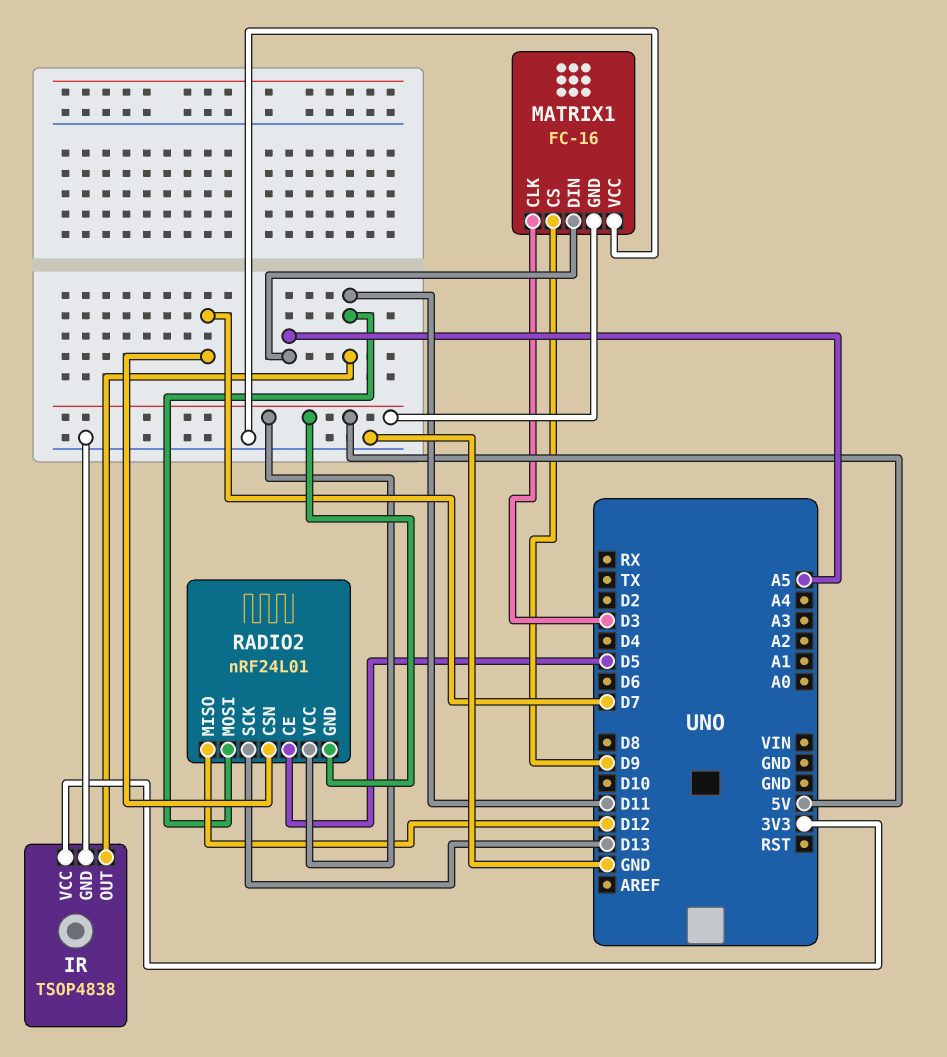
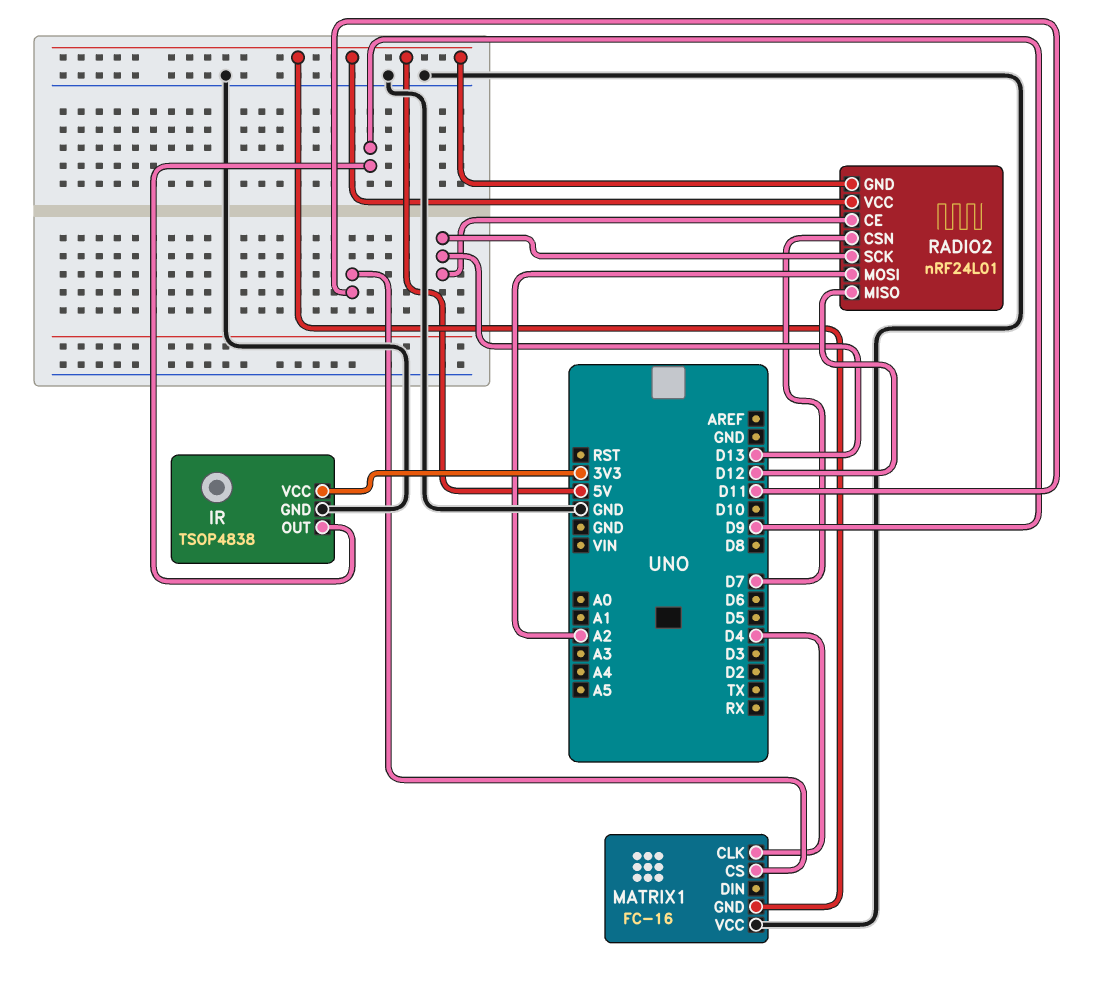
IR pin OUT: D11 -> D9
MATRIX1 pin CLK: D3 -> D4
MATRIX1 pin CS: D9 -> D11
MATRIX1 pin DIN: A5 -> none
RADIO2 pin CE: D5 -> D13
RADIO2 pin MOSI: D11 -> A2

